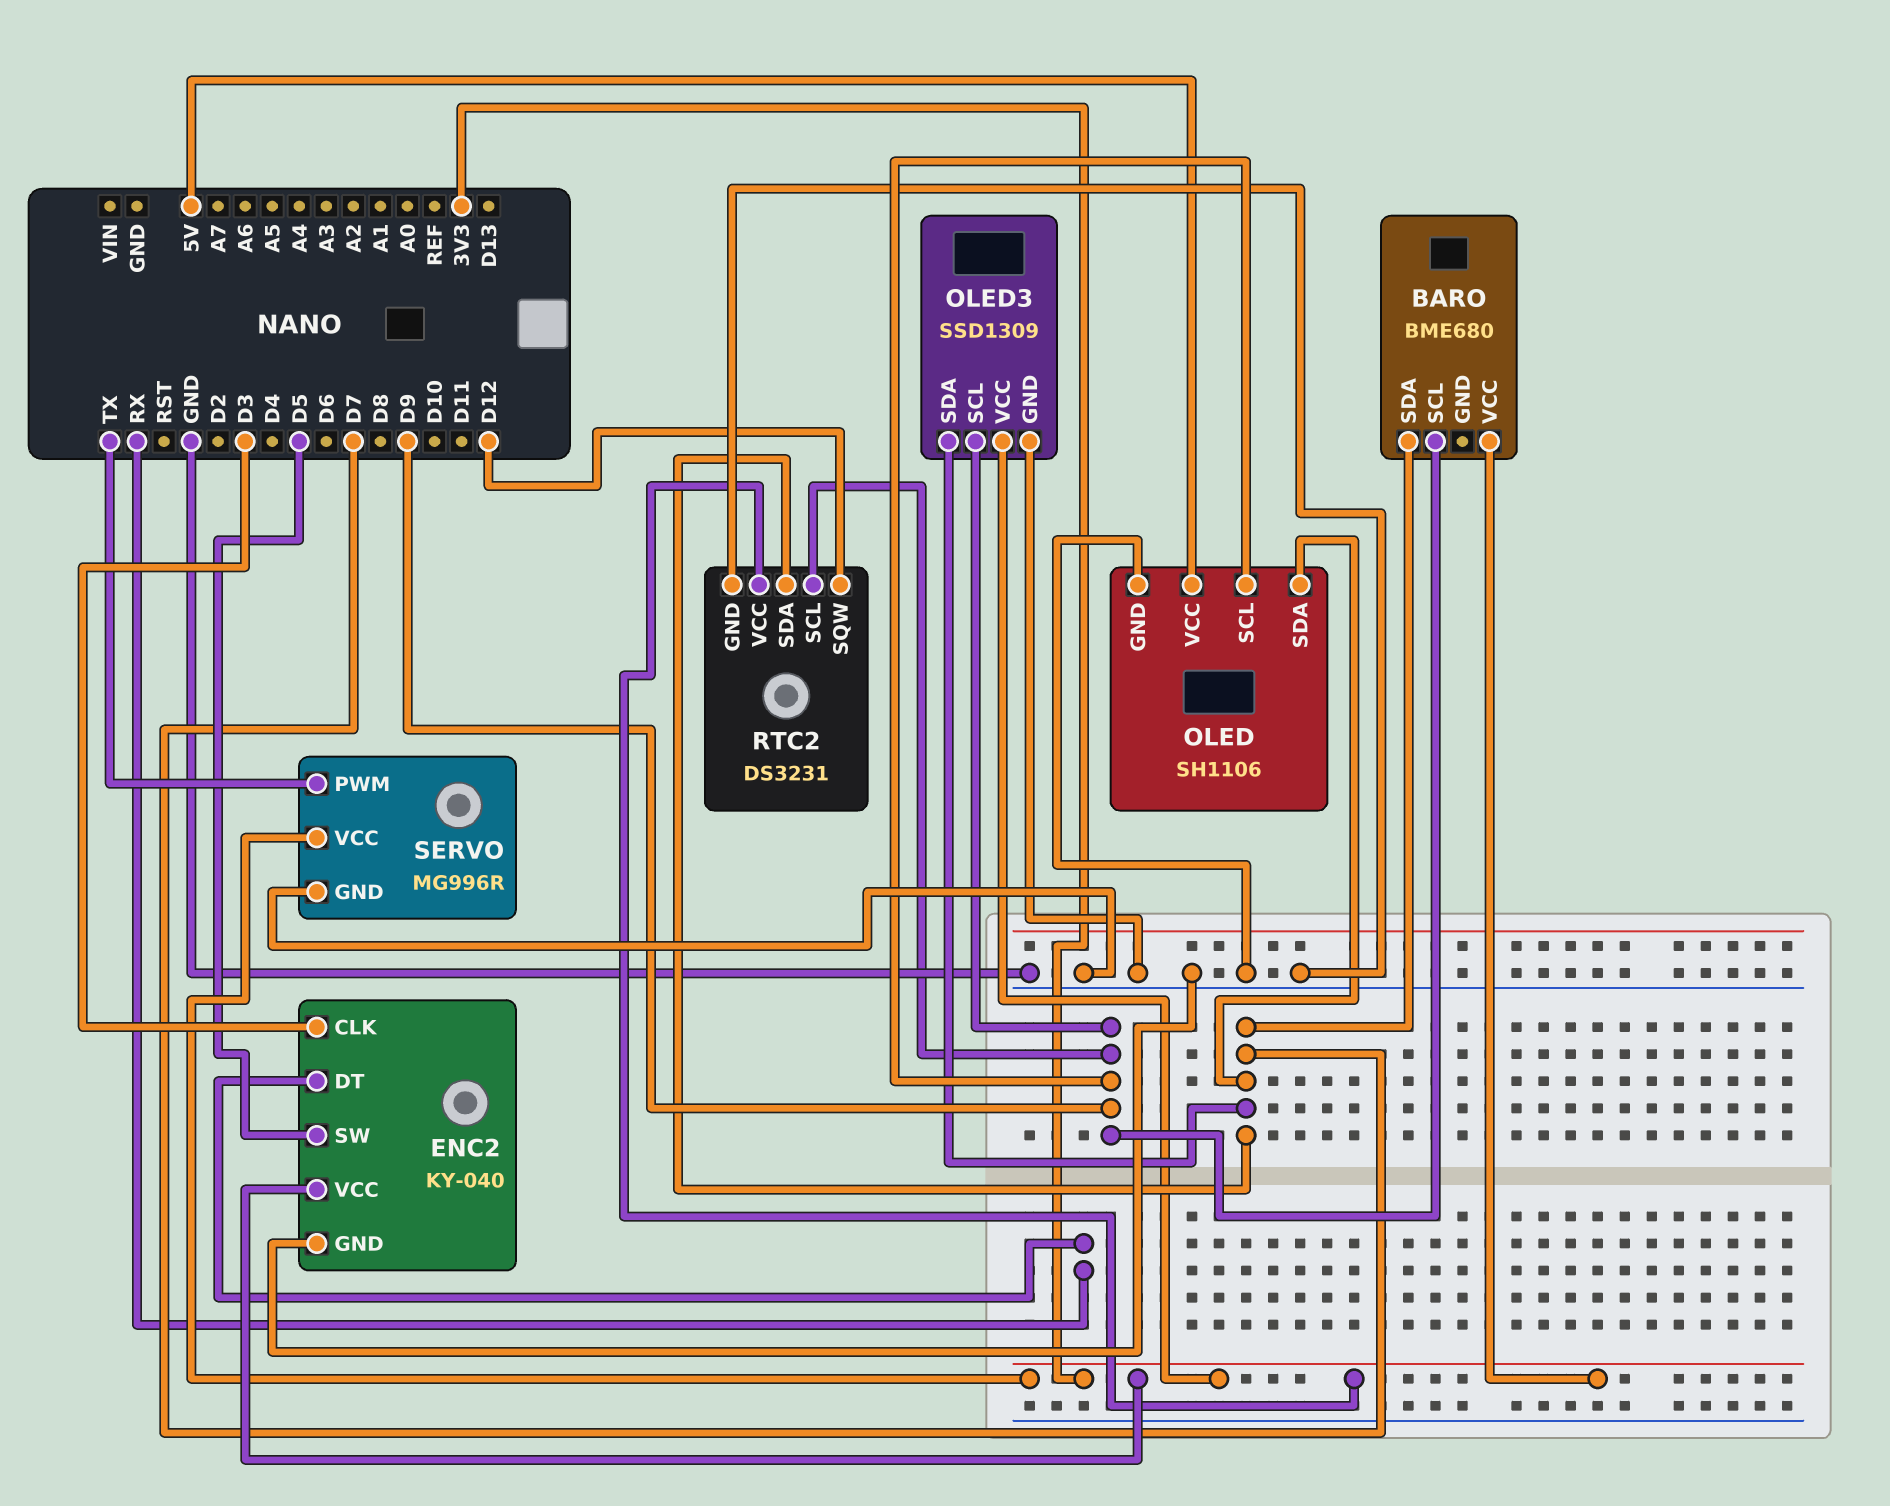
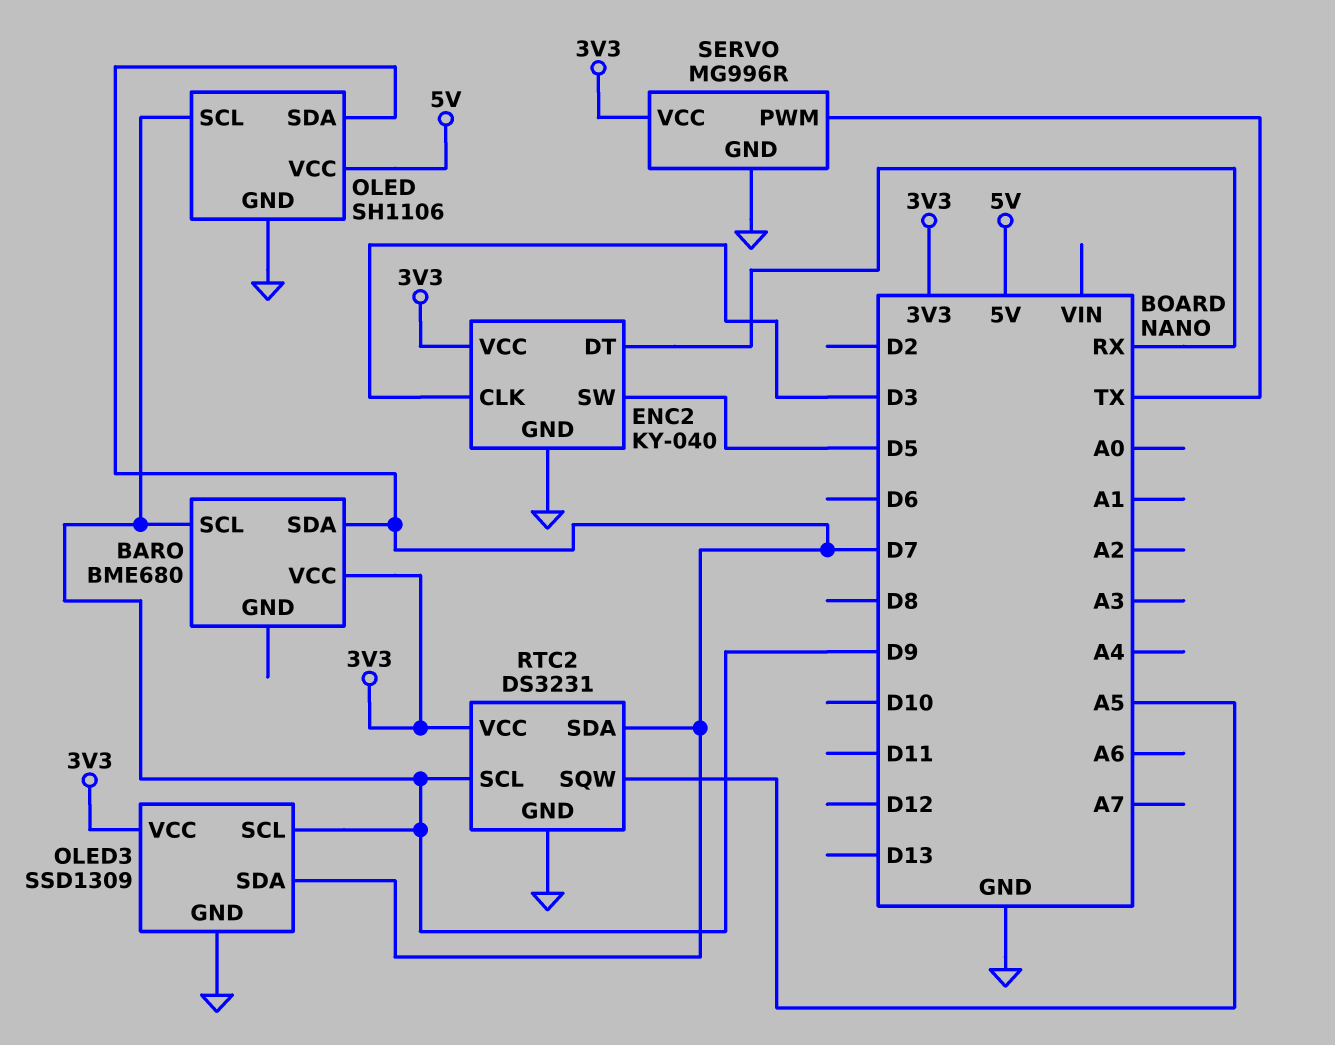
RTC2 pin SQW: D12 -> A5

